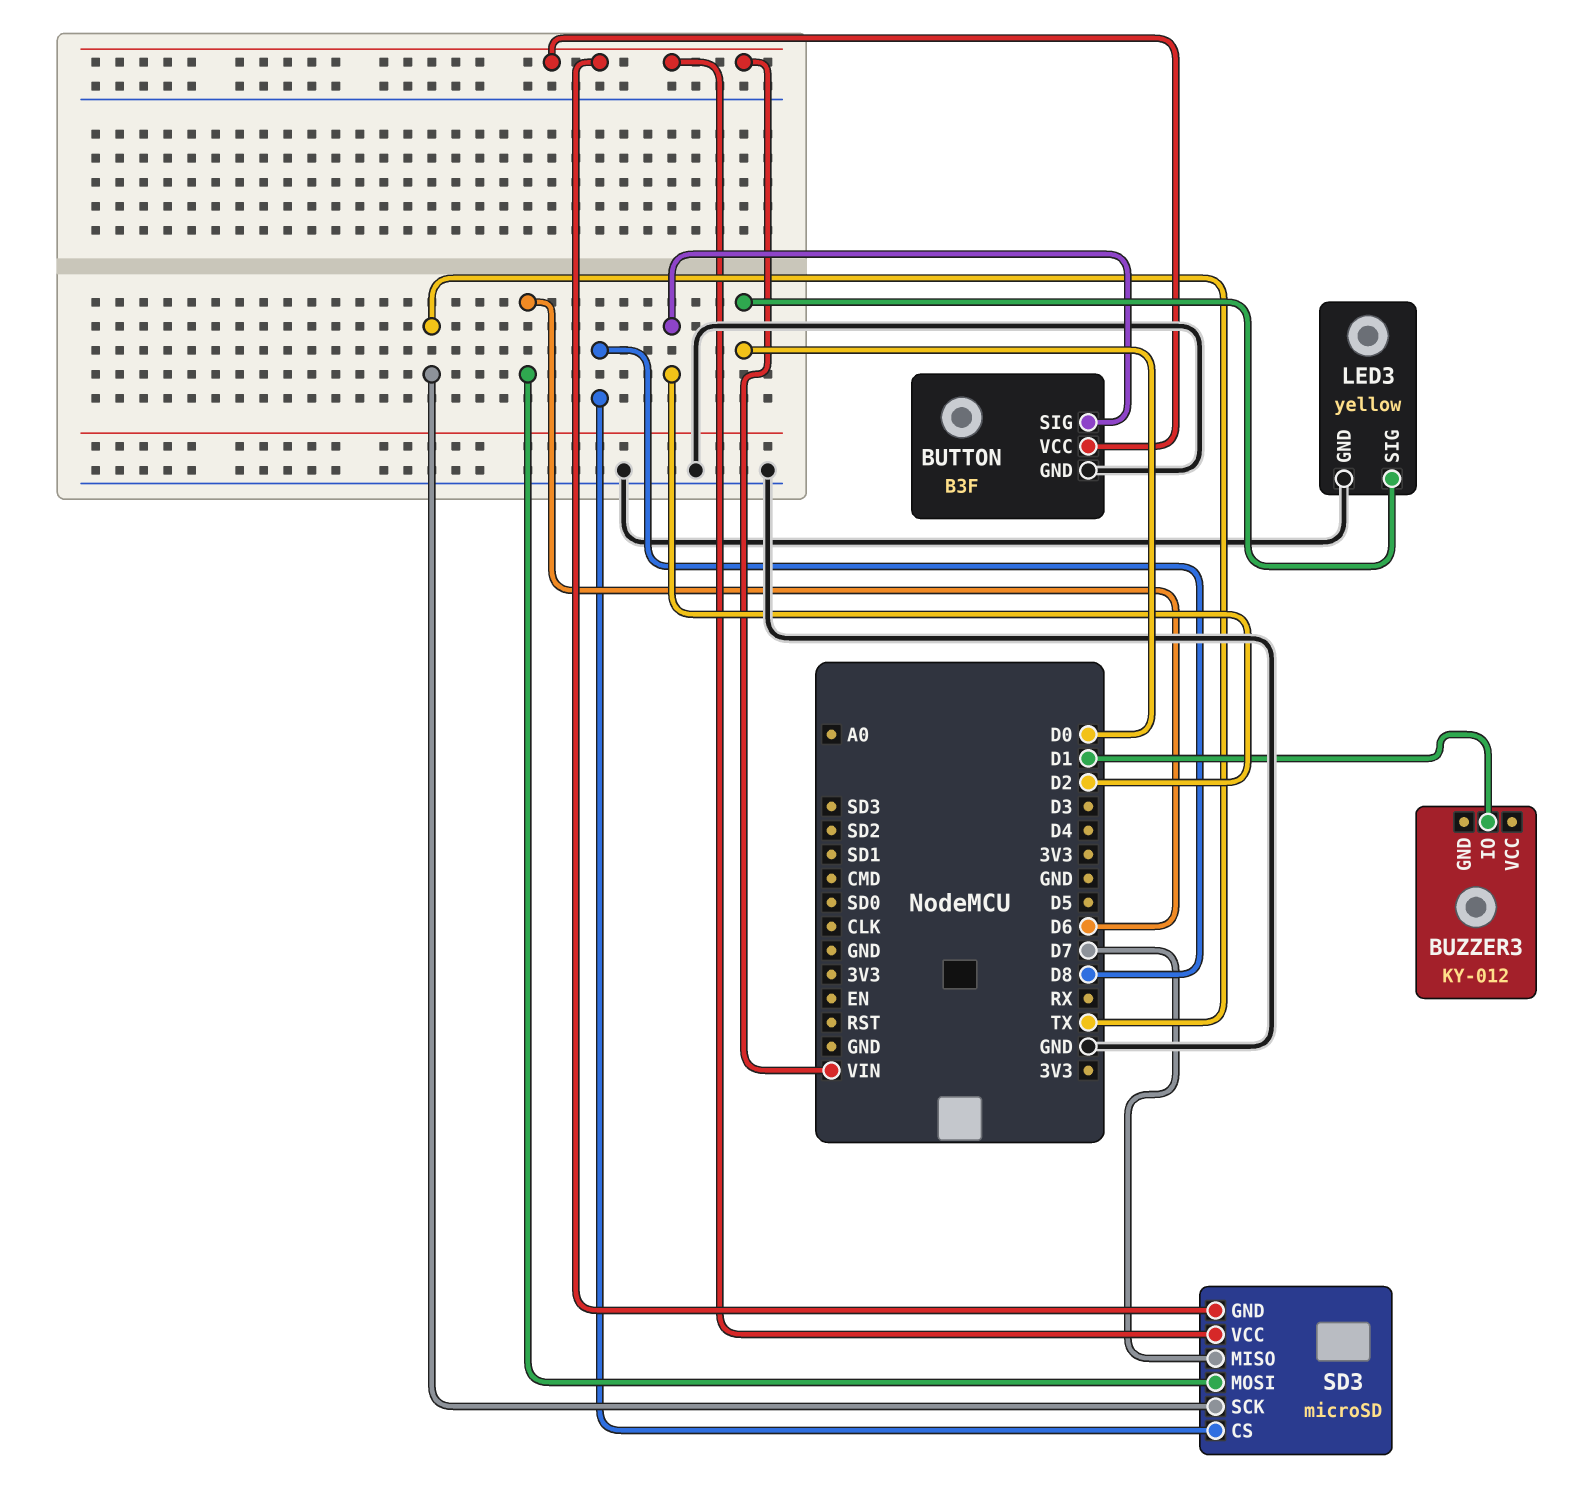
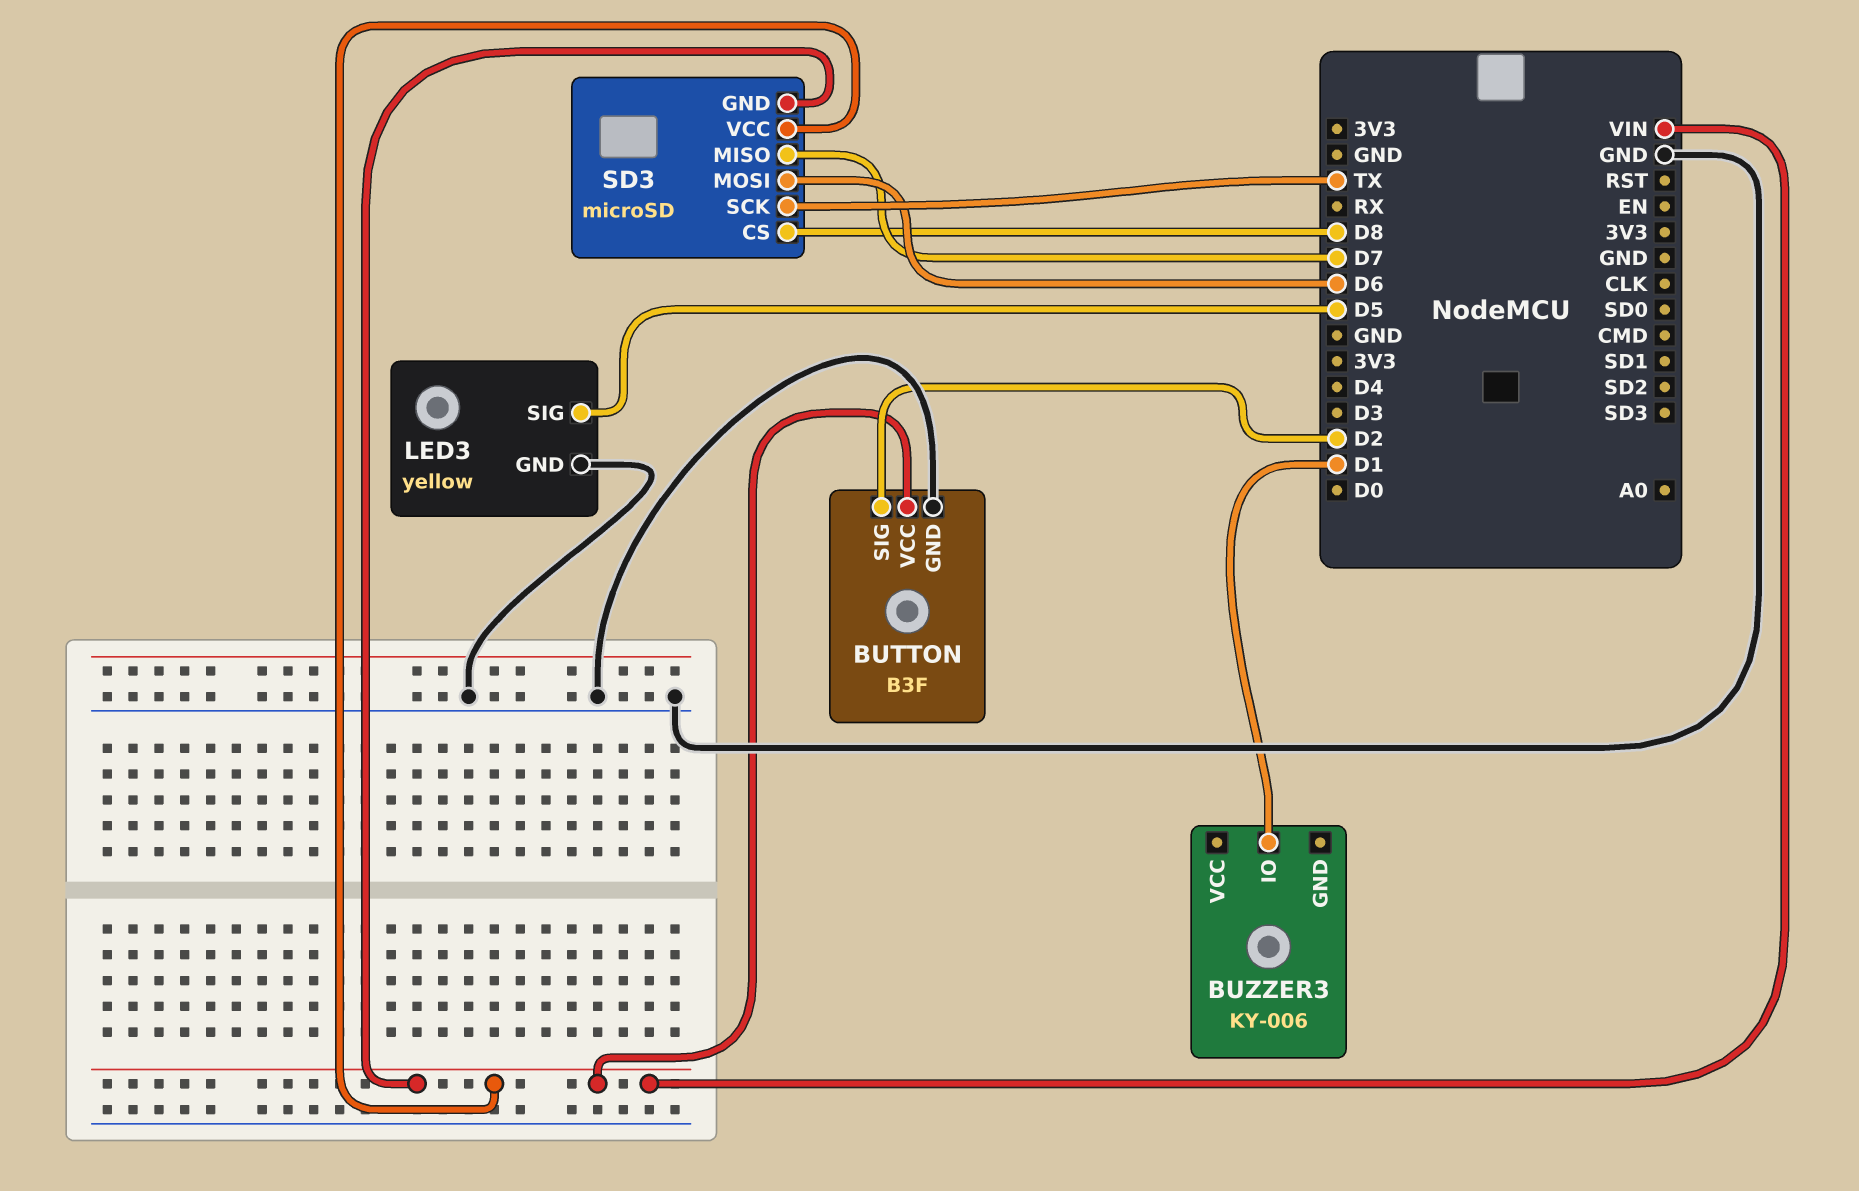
BUZZER3: KY-012 -> KY-006
LED3 pin SIG: D0 -> D5

